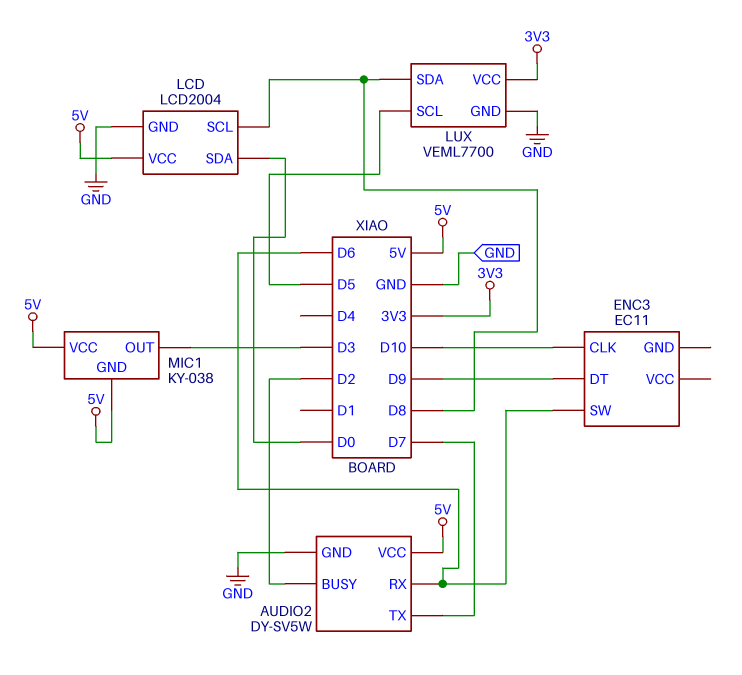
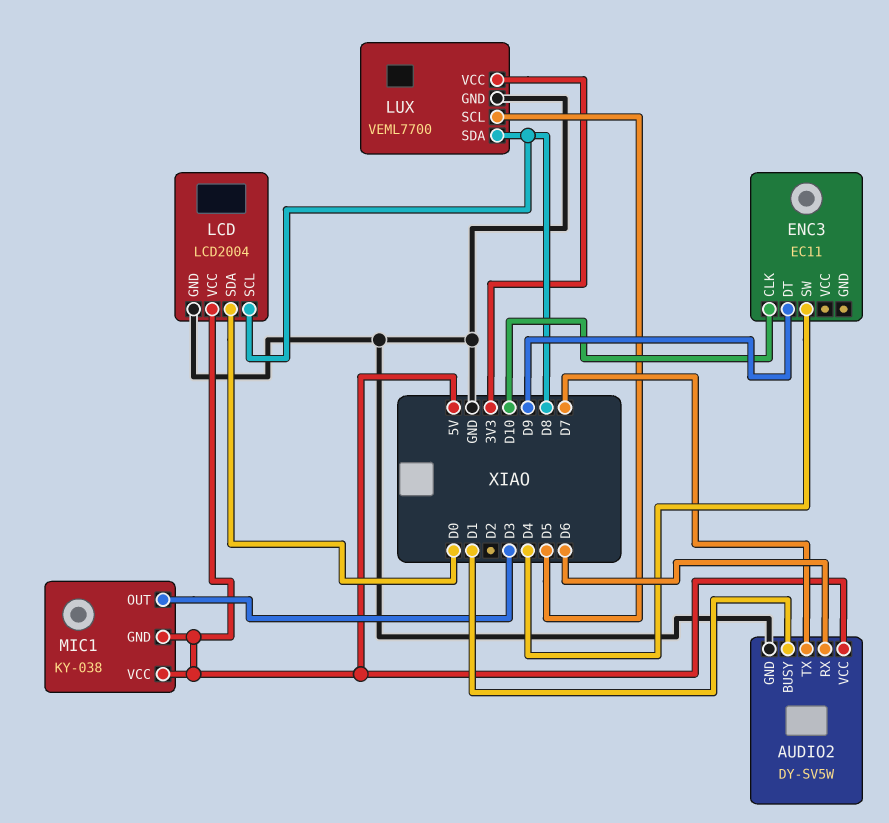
AUDIO2 pin BUSY: D2 -> D1
ENC3 pin SW: D6 -> D4

